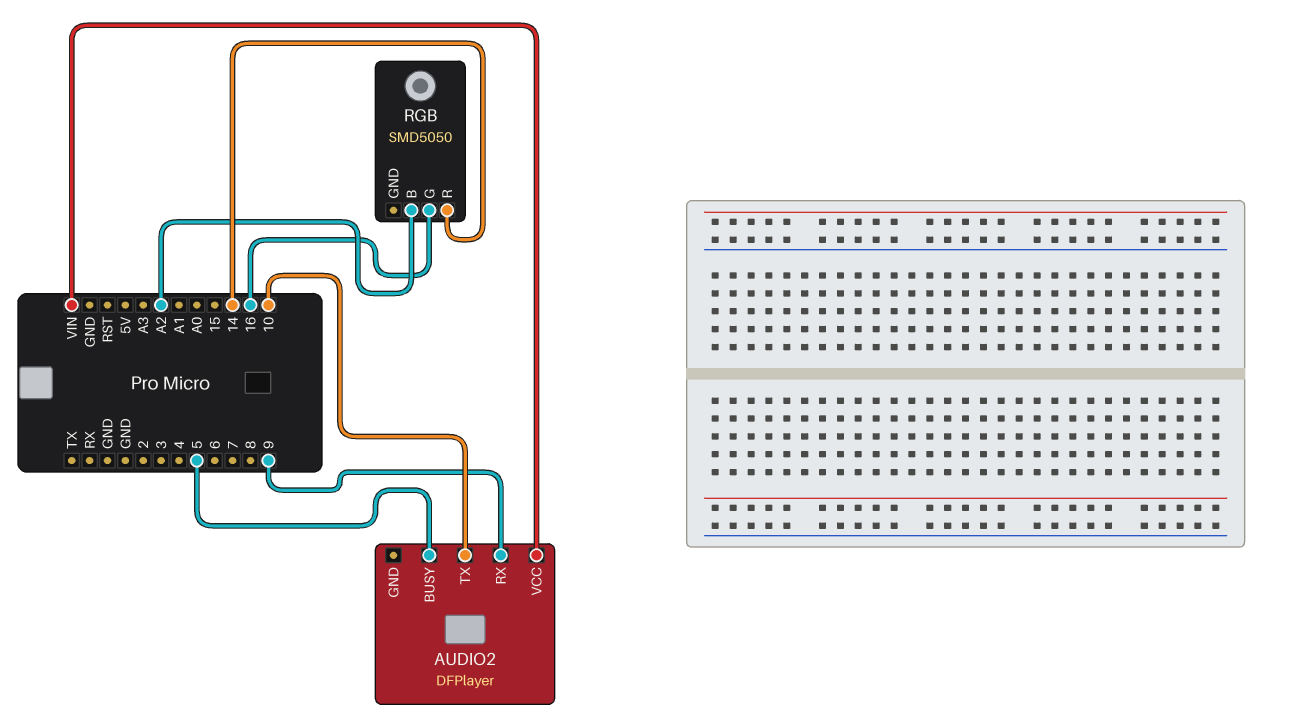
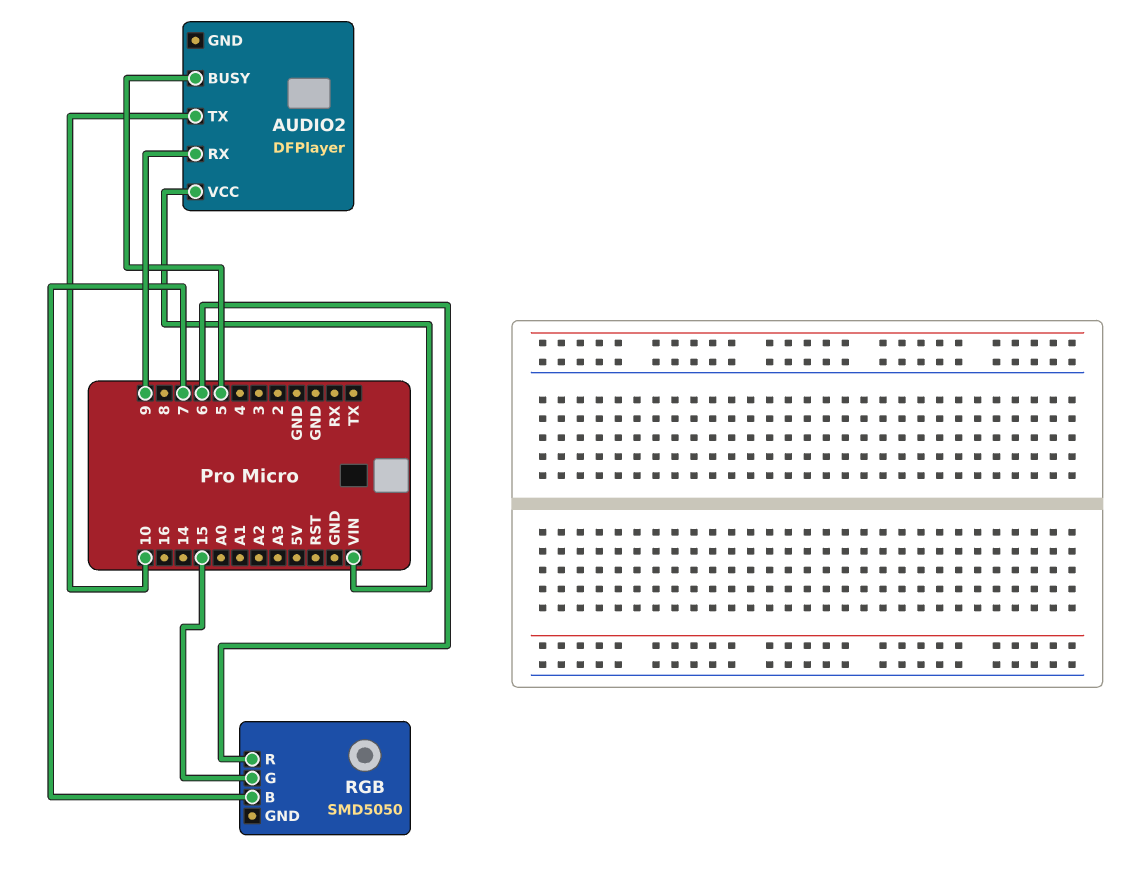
RGB pin B: A2 -> 7
RGB pin G: 16 -> 15
RGB pin R: 14 -> 6

